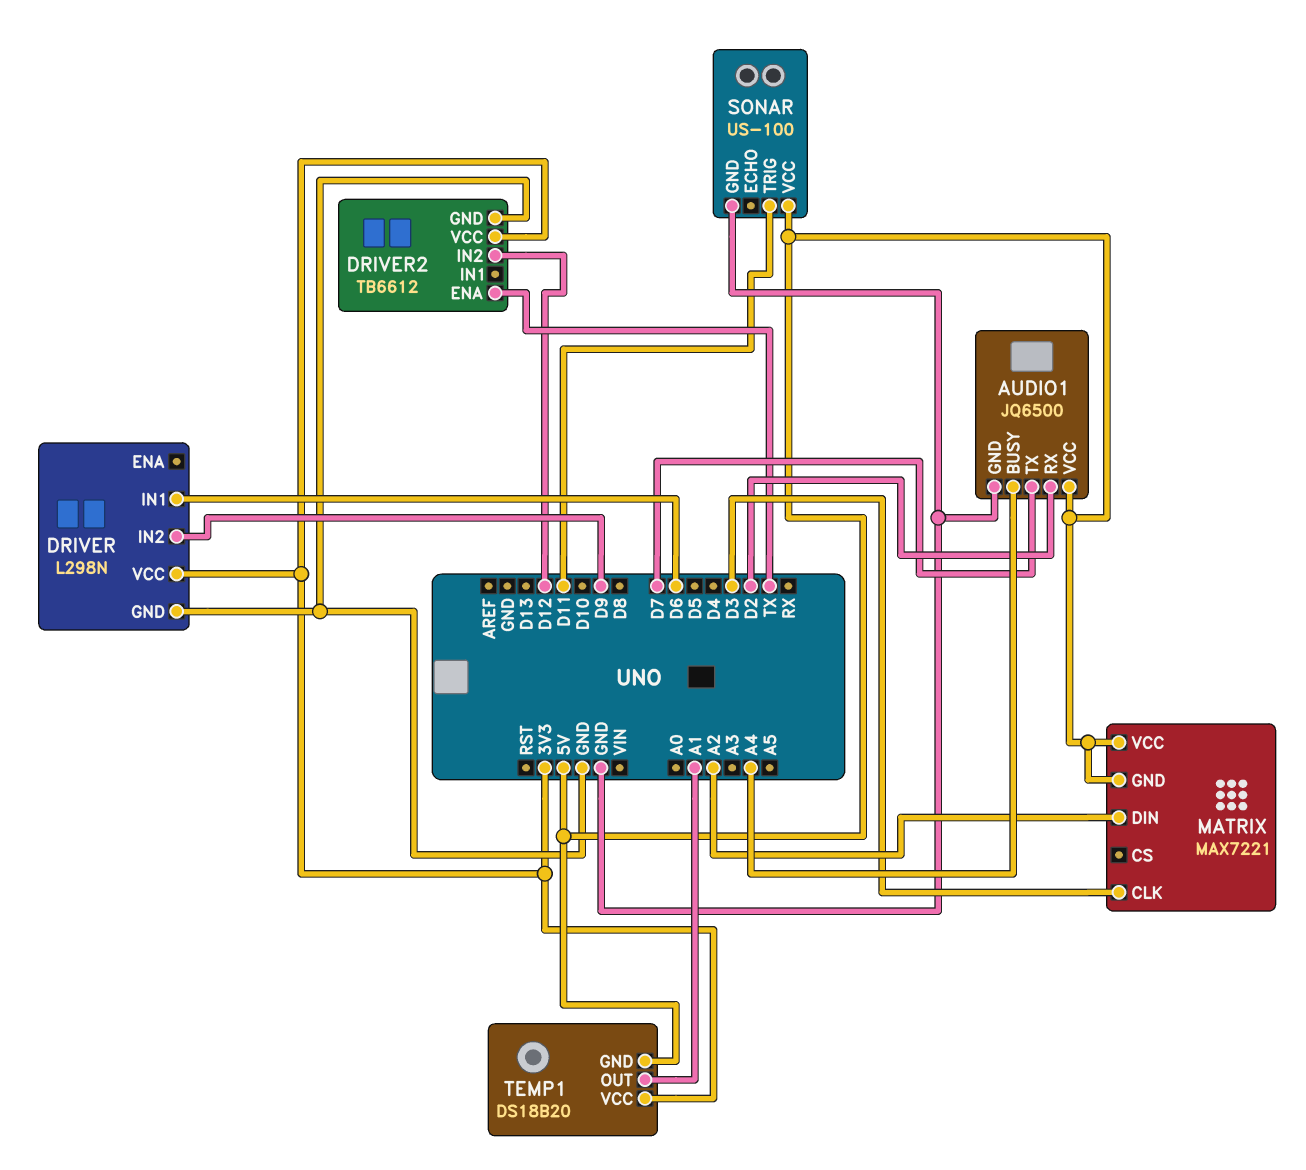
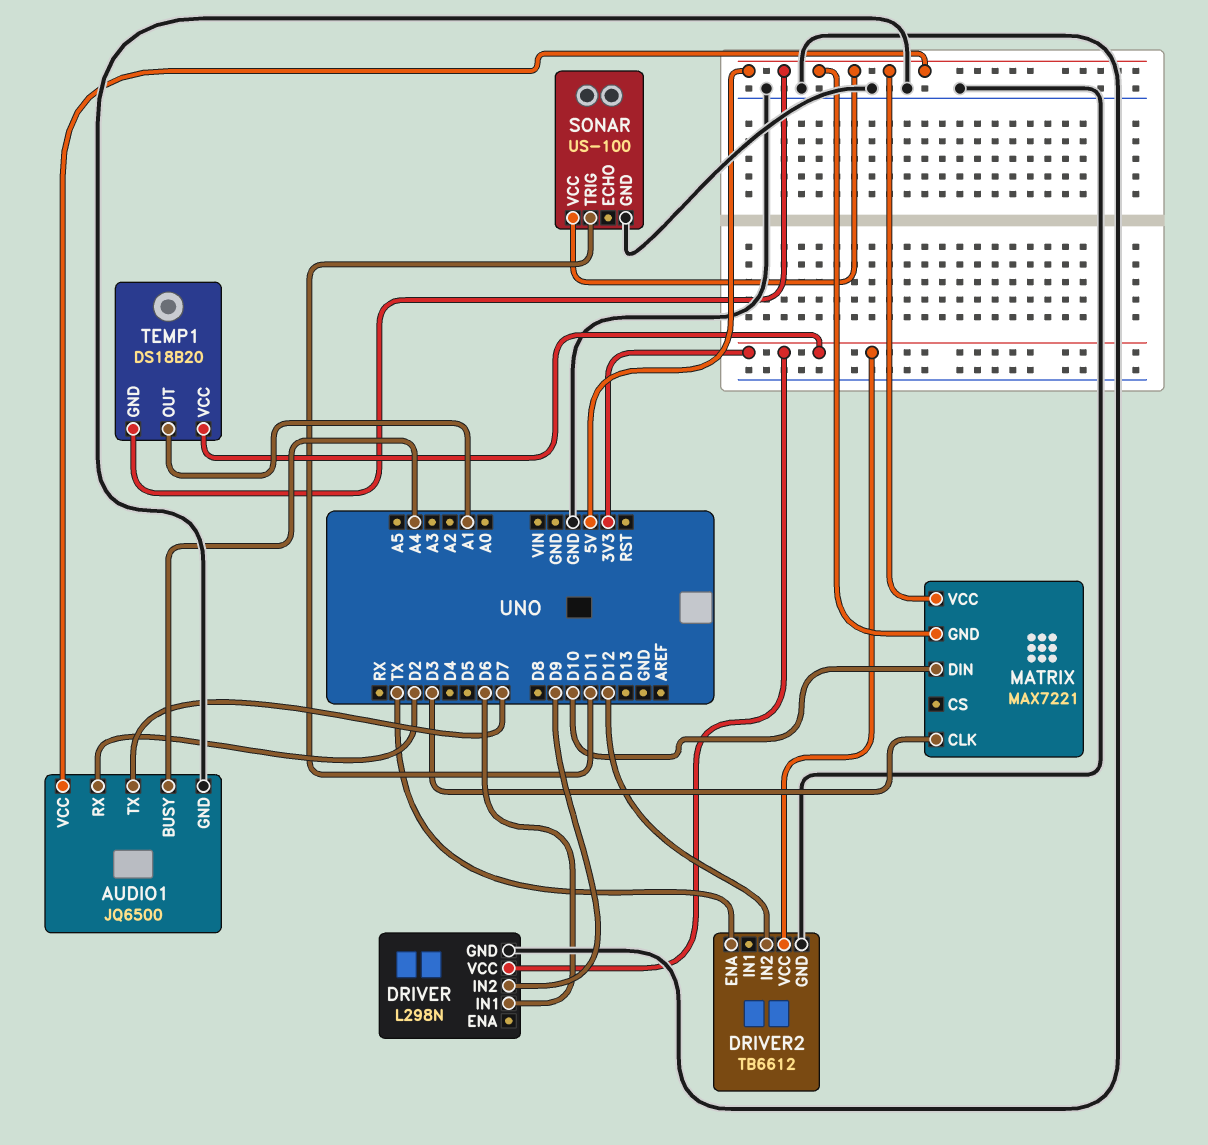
MATRIX pin DIN: A2 -> D10

